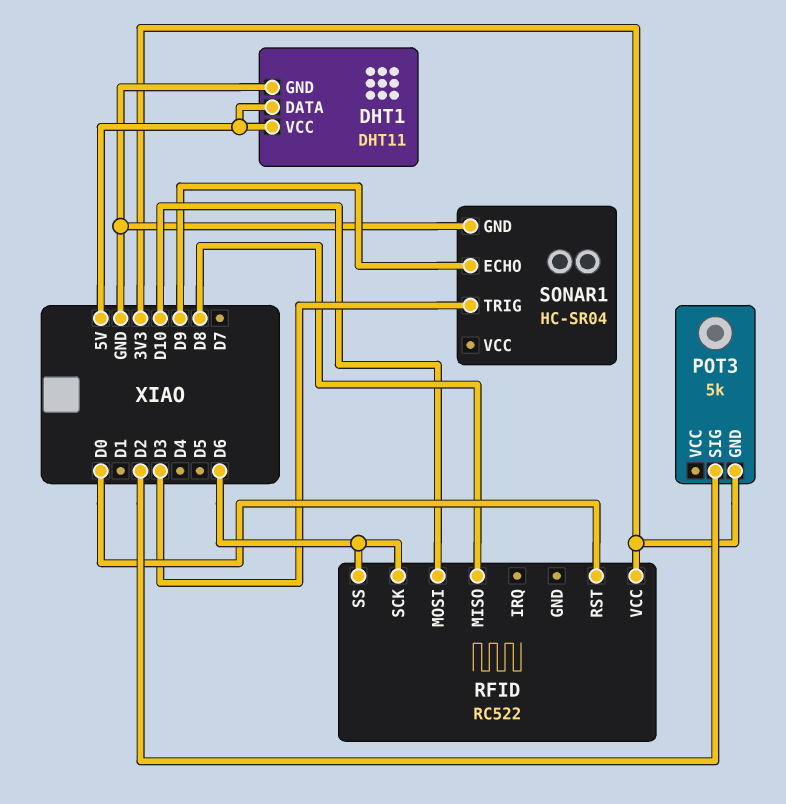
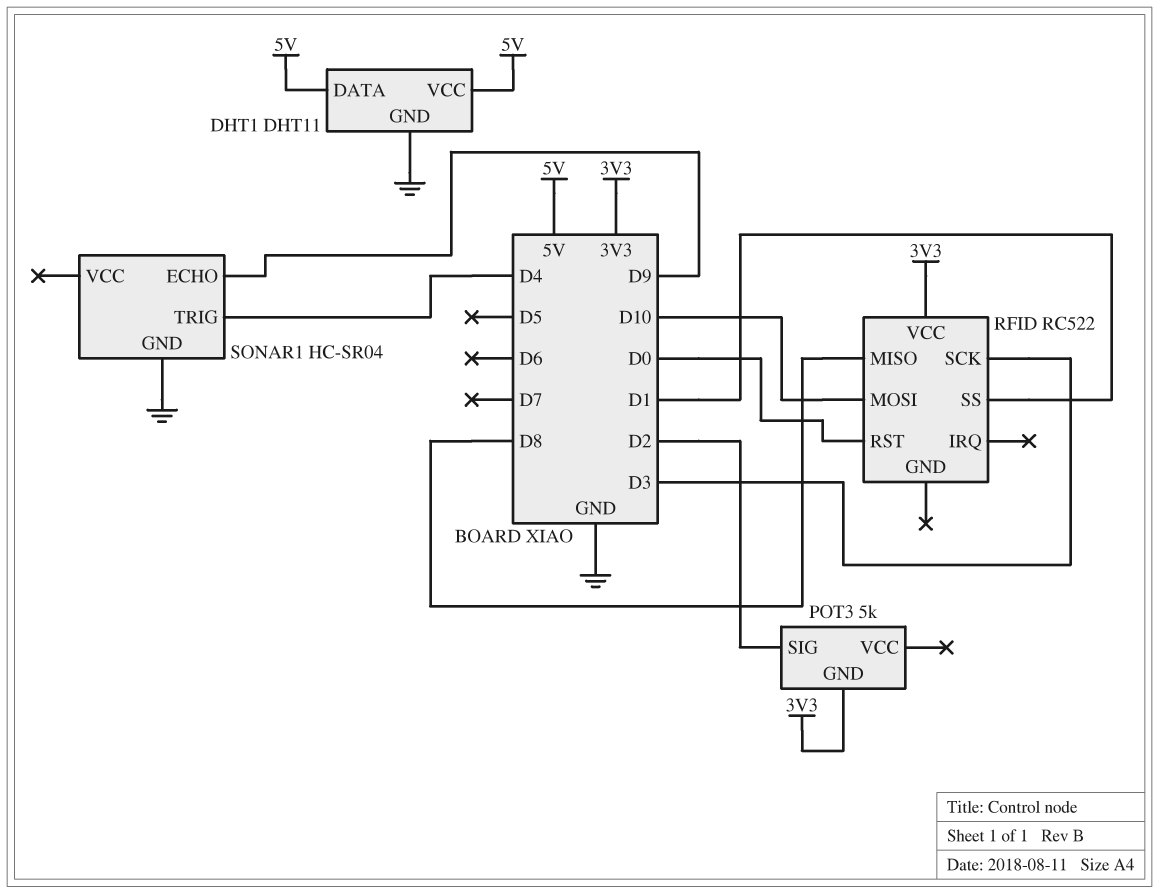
RFID pin SCK: D6 -> D3
RFID pin SS: D6 -> D1
SONAR1 pin TRIG: D3 -> D4

